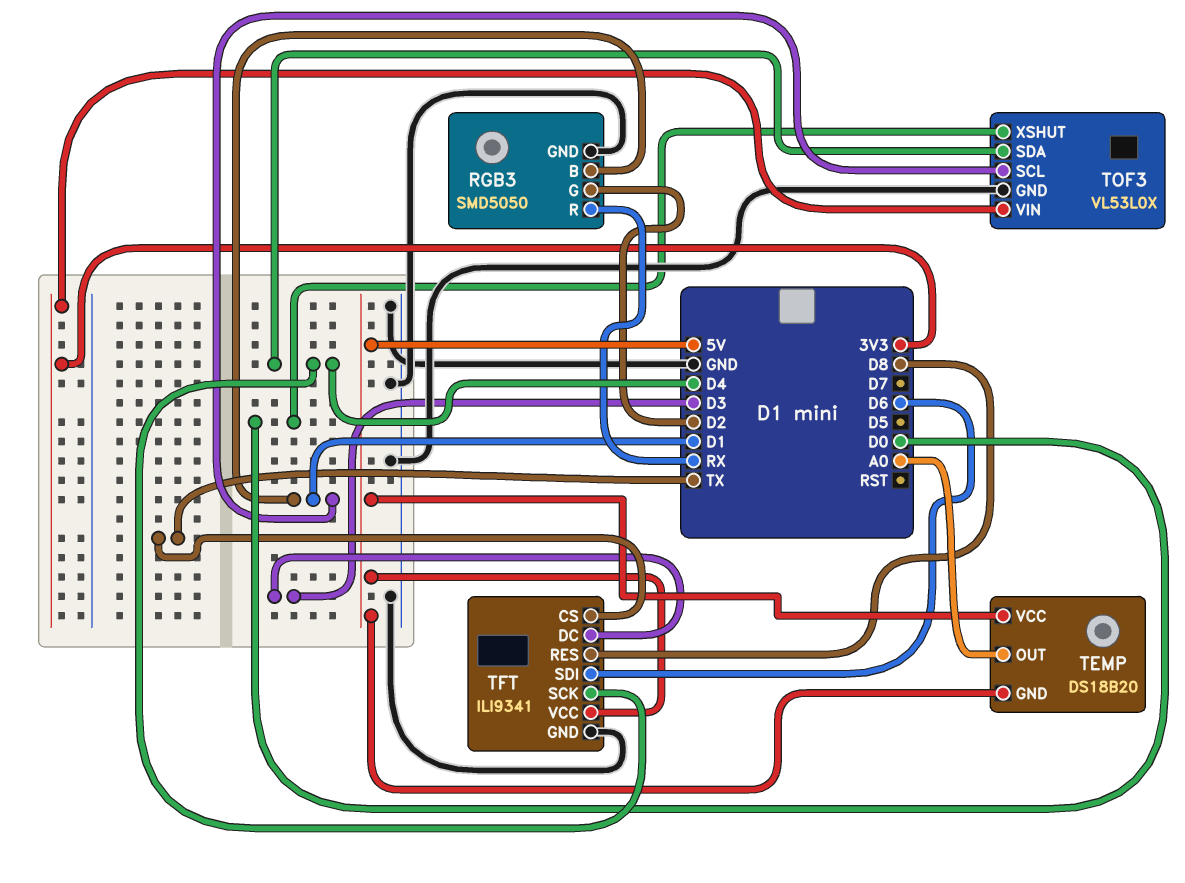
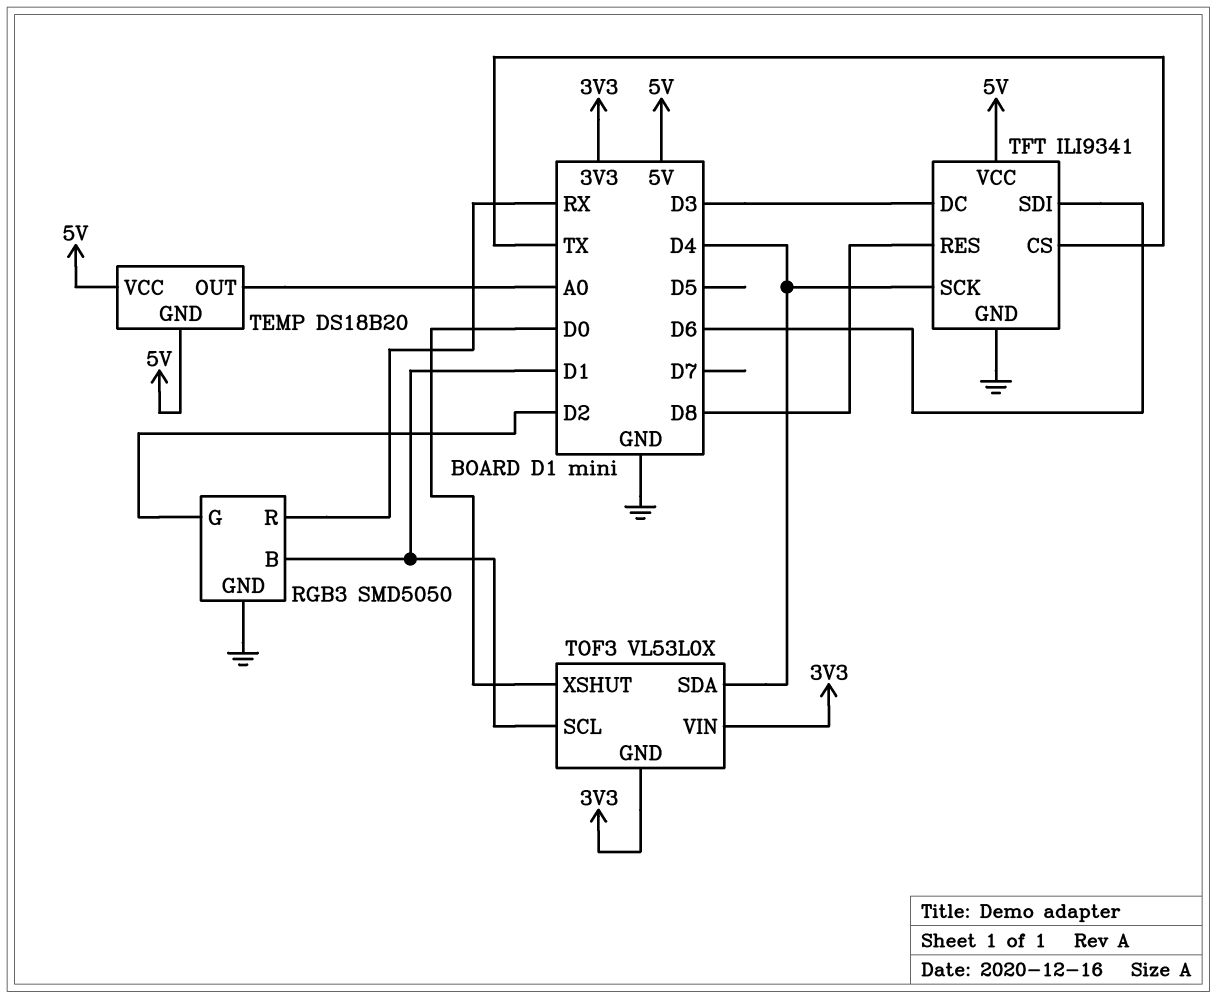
TOF3 pin GND: GND -> 3V3

